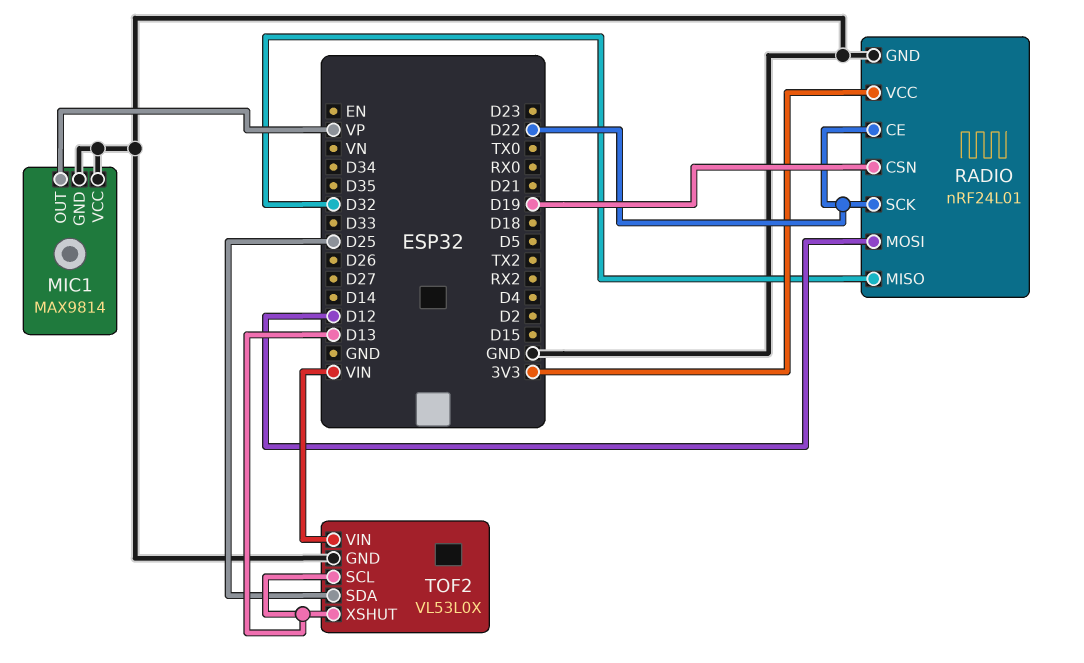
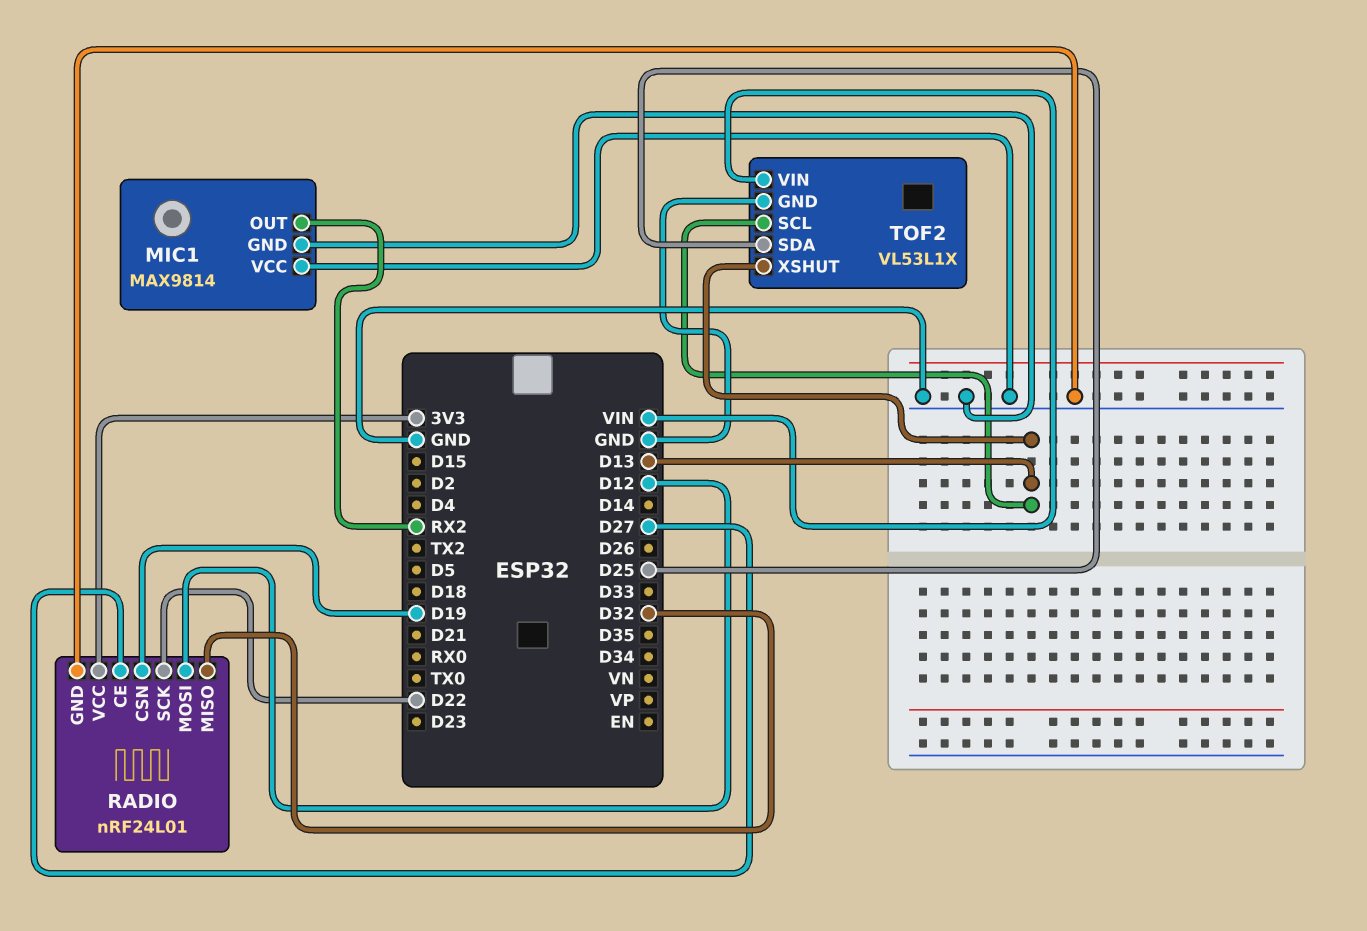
MIC1 pin OUT: VP -> RX2
RADIO pin CE: D22 -> D27
TOF2: VL53L0X -> VL53L1X

